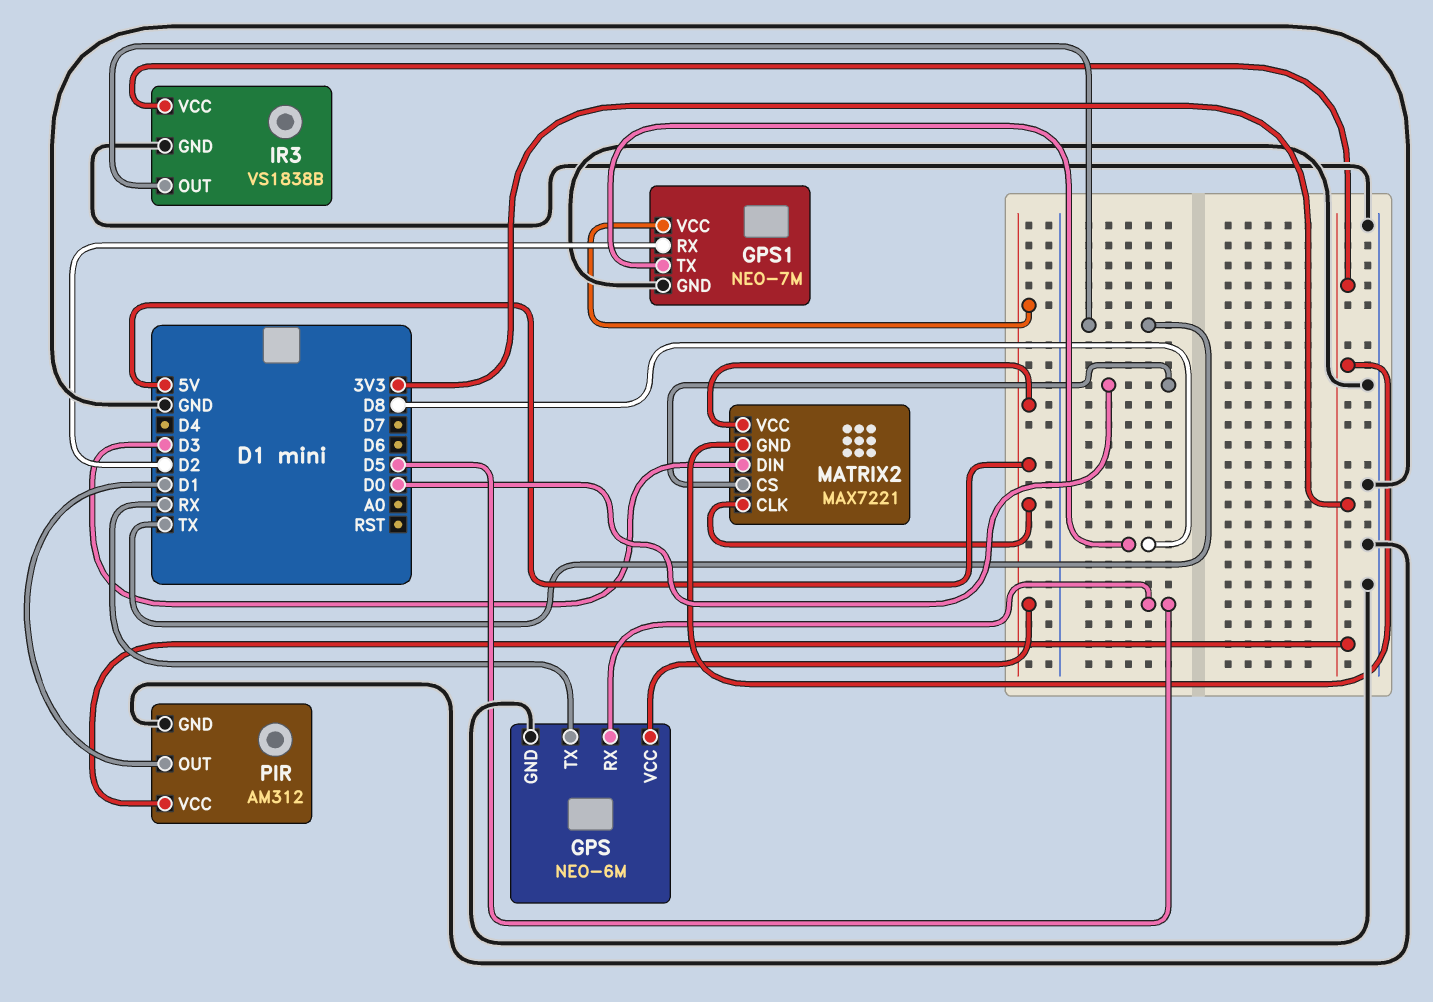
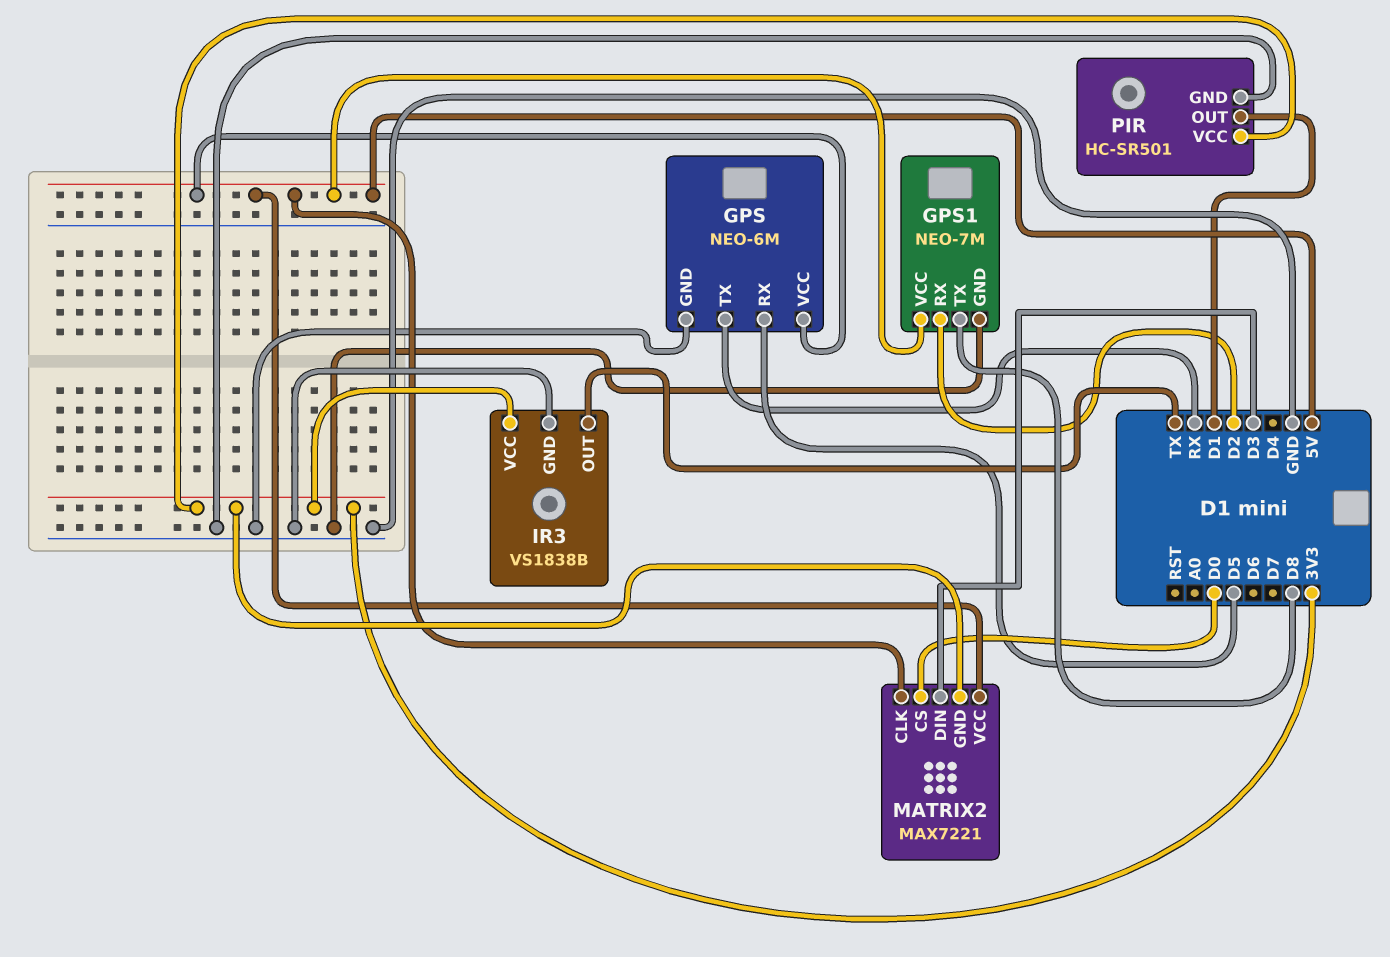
PIR: AM312 -> HC-SR501

